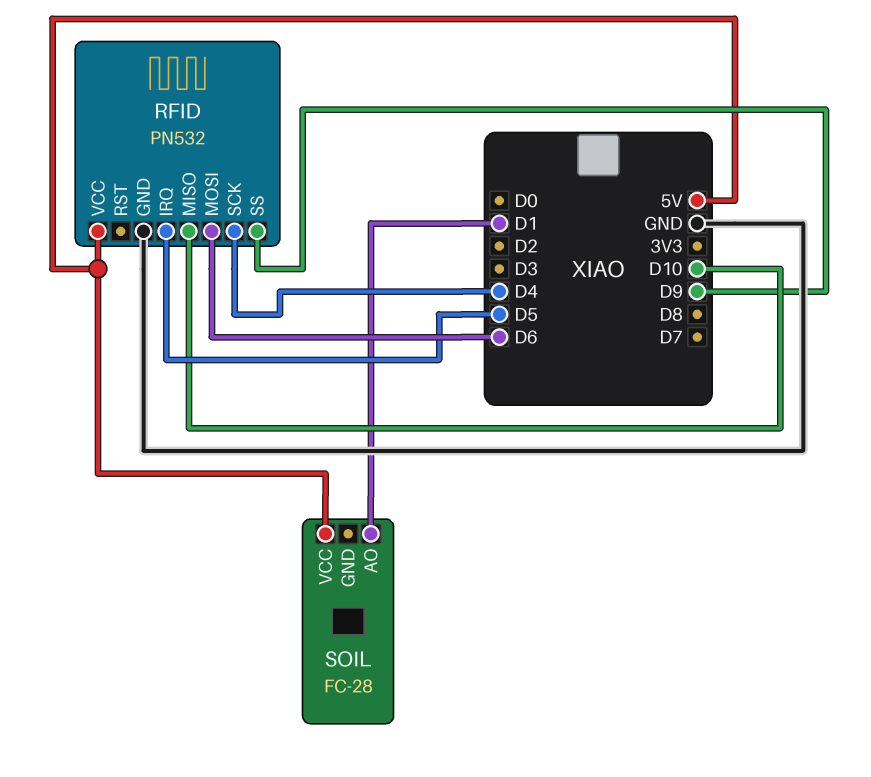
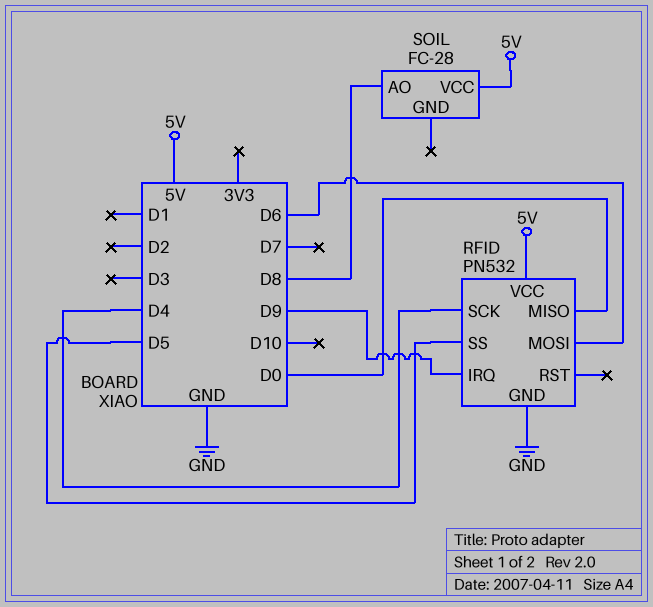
RFID pin IRQ: D5 -> D9
RFID pin MISO: D10 -> D0
RFID pin SS: D9 -> D5
SOIL pin AO: D1 -> D8

